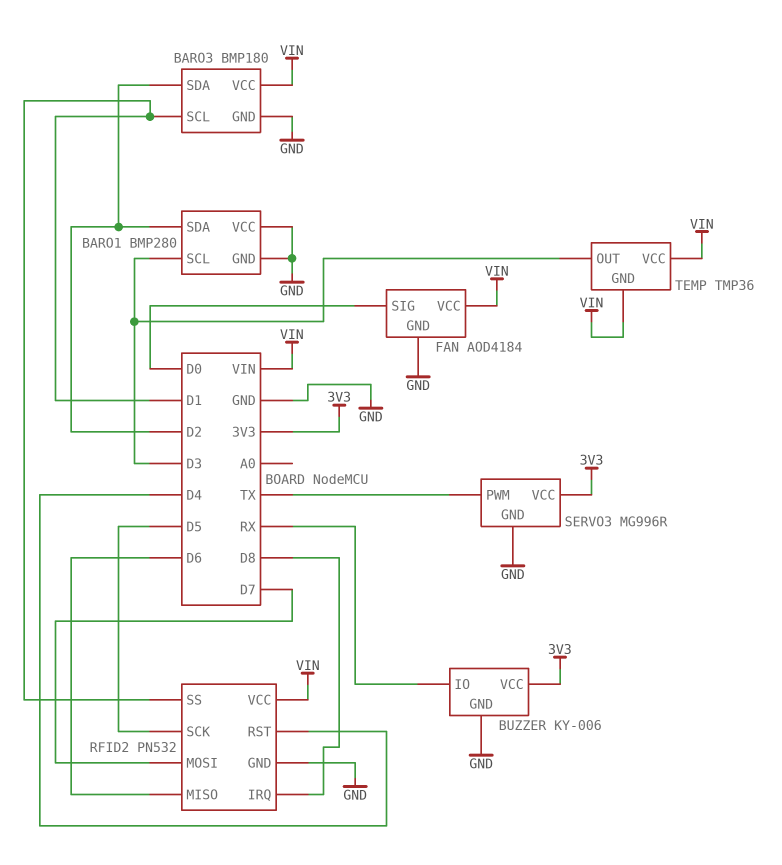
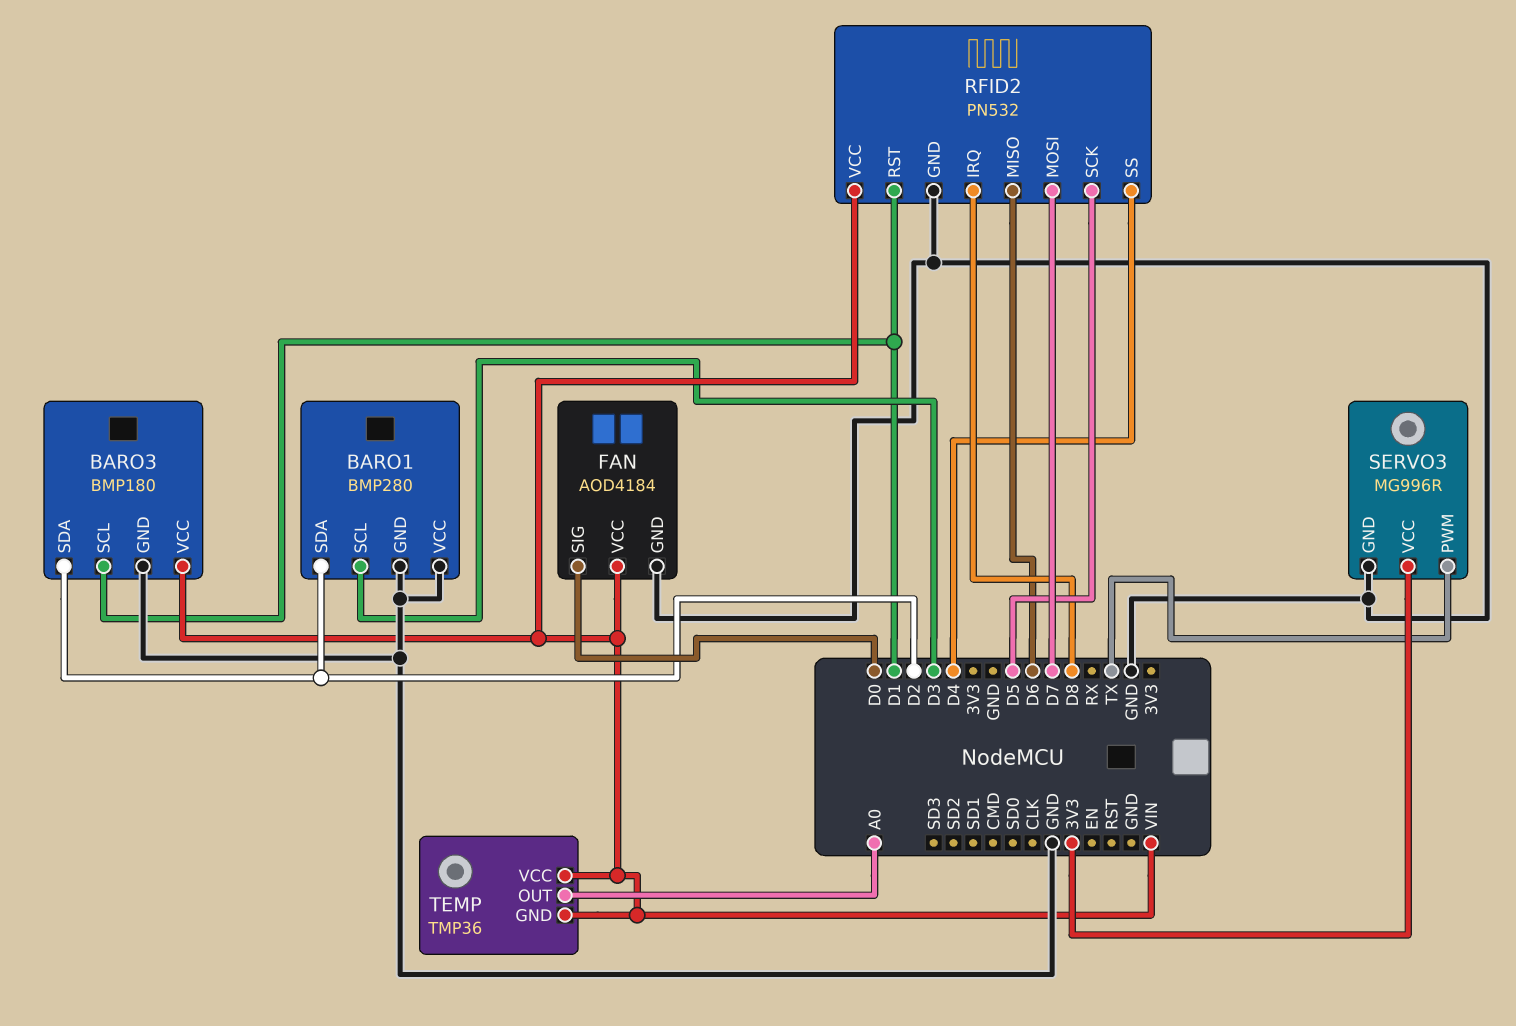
BUZZER: KY-006 -> none
BUZZER pin GND: GND -> none
BUZZER pin IO: RX -> none
BUZZER pin VCC: 3V3 -> none
RFID2 pin RST: D4 -> D1
RFID2 pin SS: D1 -> D4
TEMP pin OUT: D3 -> A0

